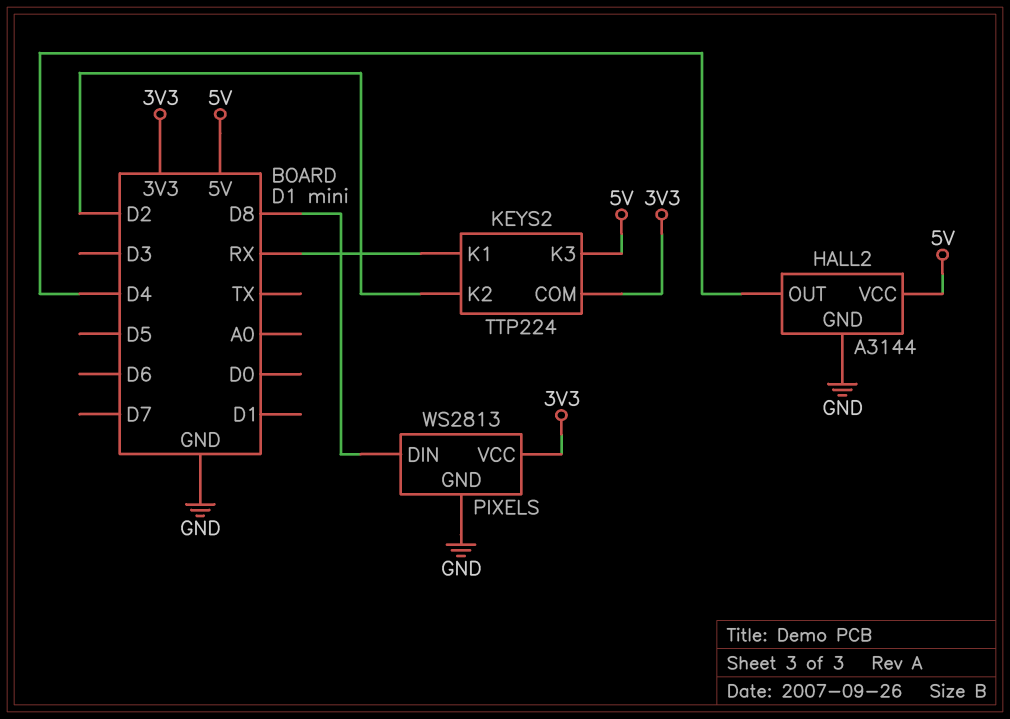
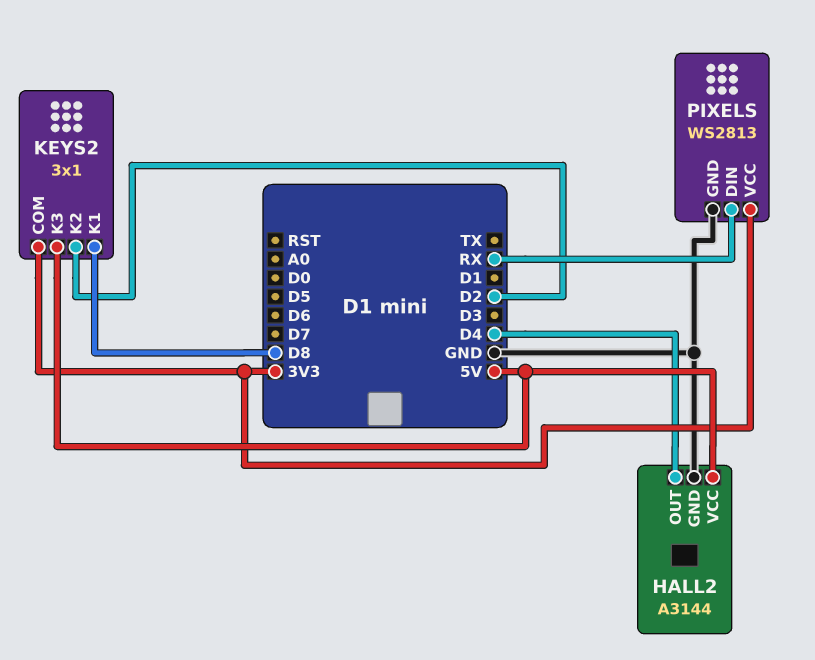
KEYS2: TTP224 -> 3x1
KEYS2 pin K1: RX -> D8
PIXELS pin DIN: D8 -> RX

